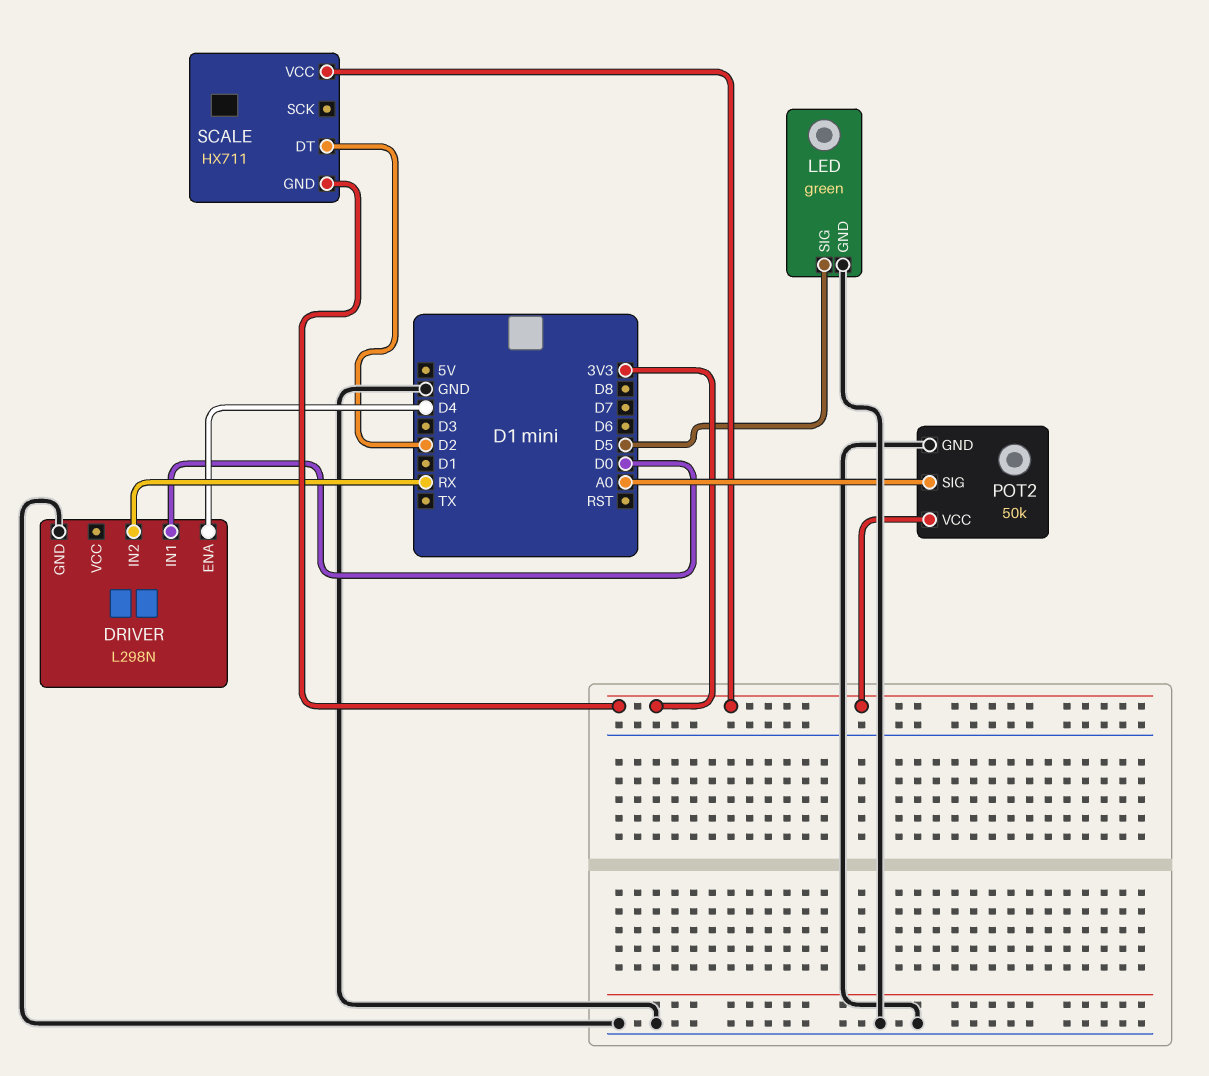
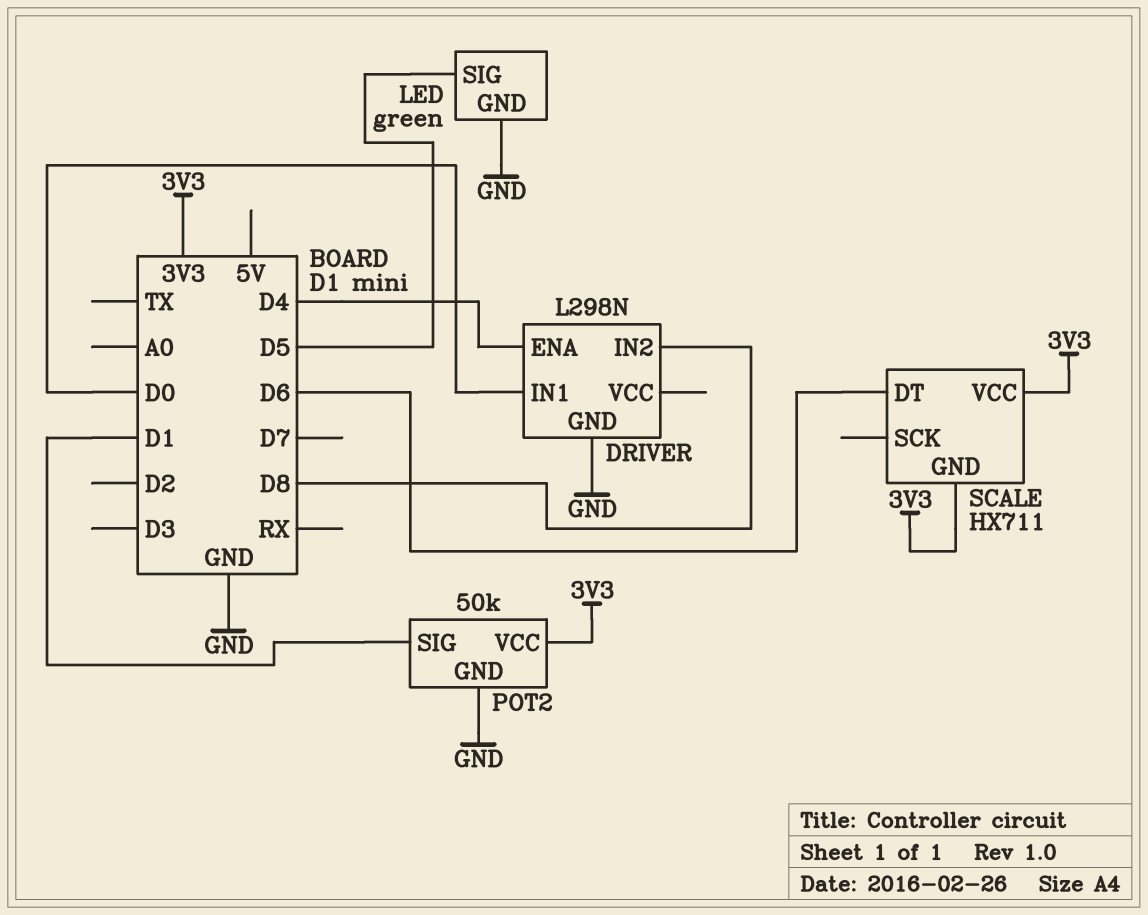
DRIVER pin IN2: RX -> D8
POT2 pin SIG: A0 -> D1
SCALE pin DT: D2 -> D6

